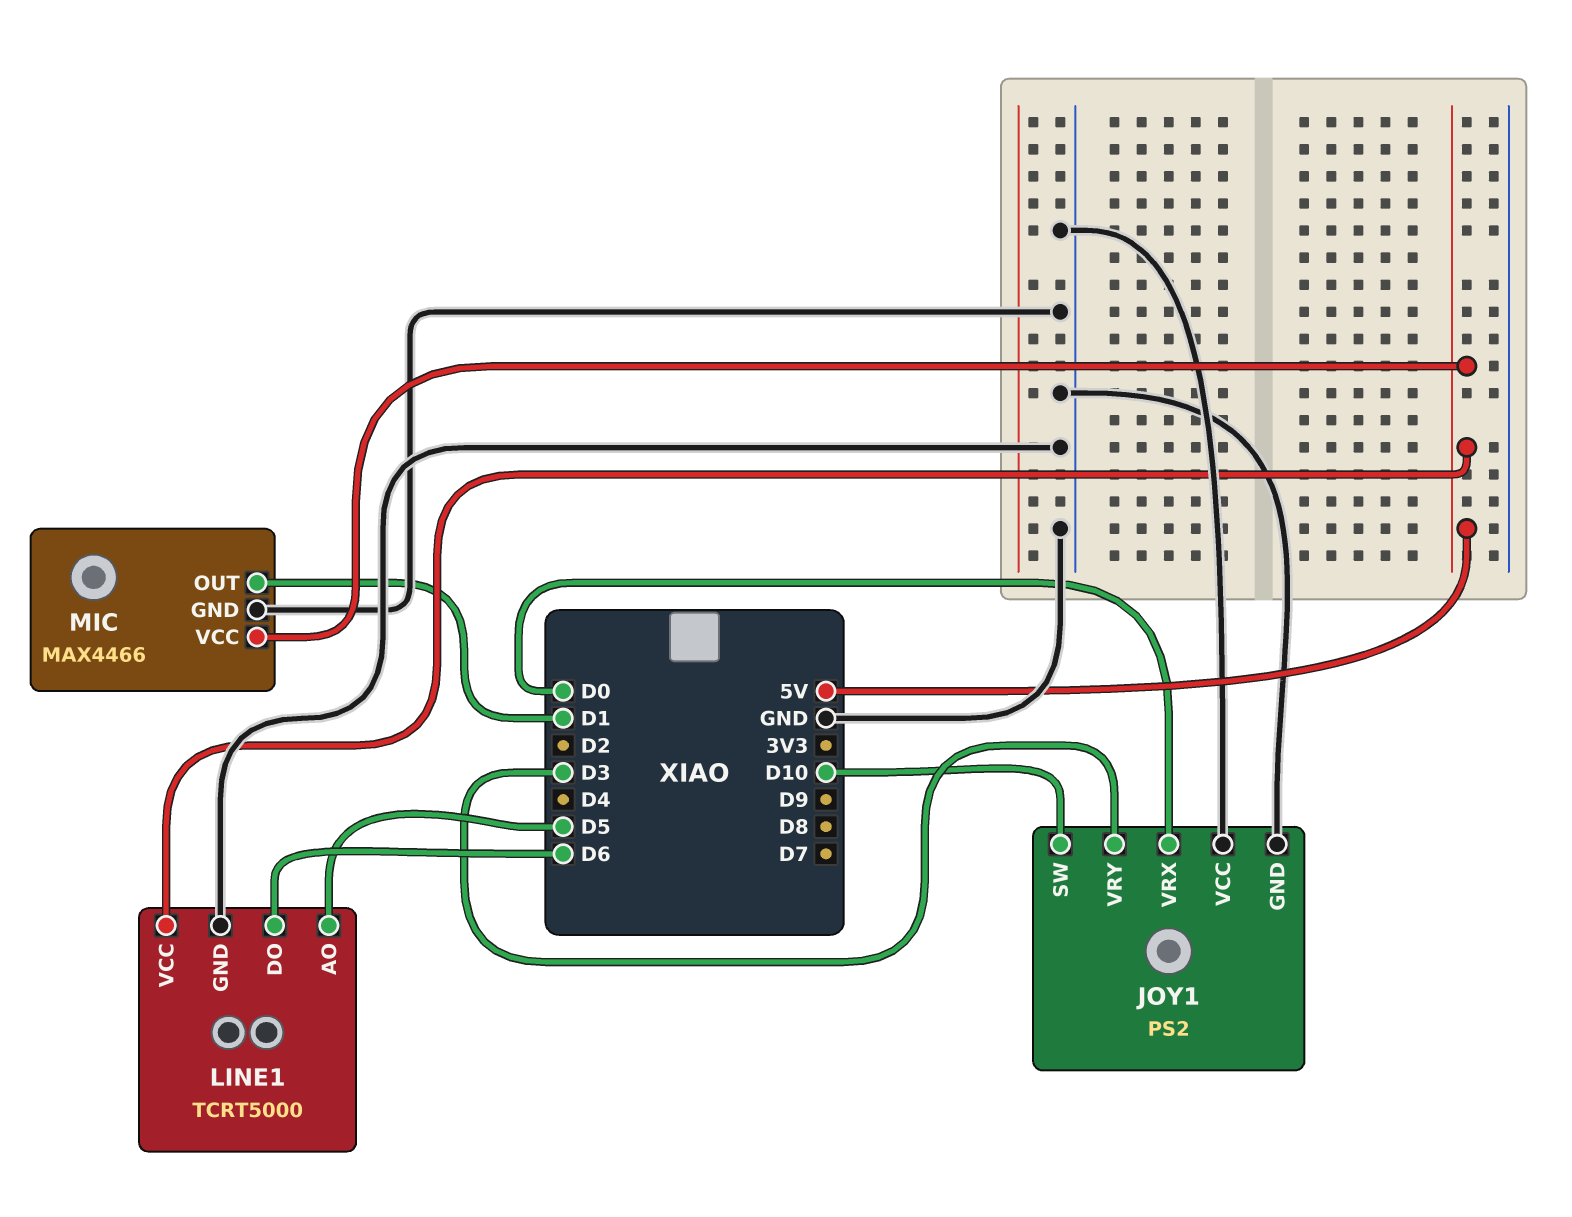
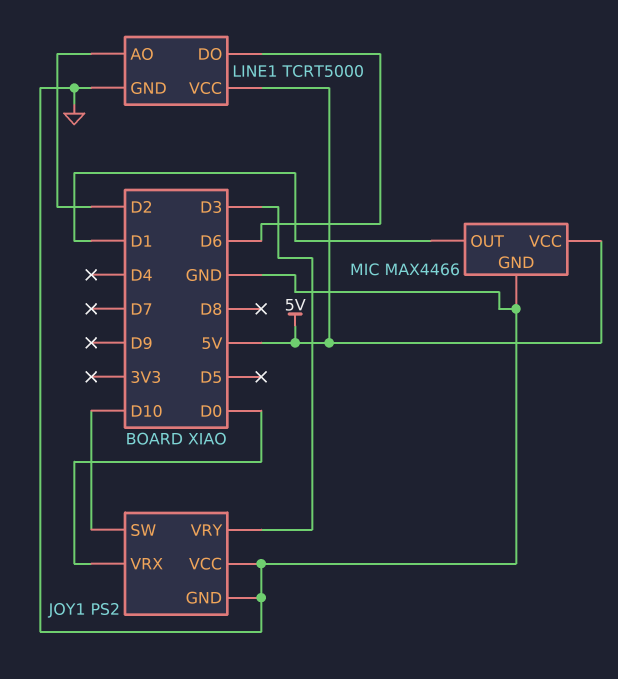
LINE1 pin AO: D5 -> D2

